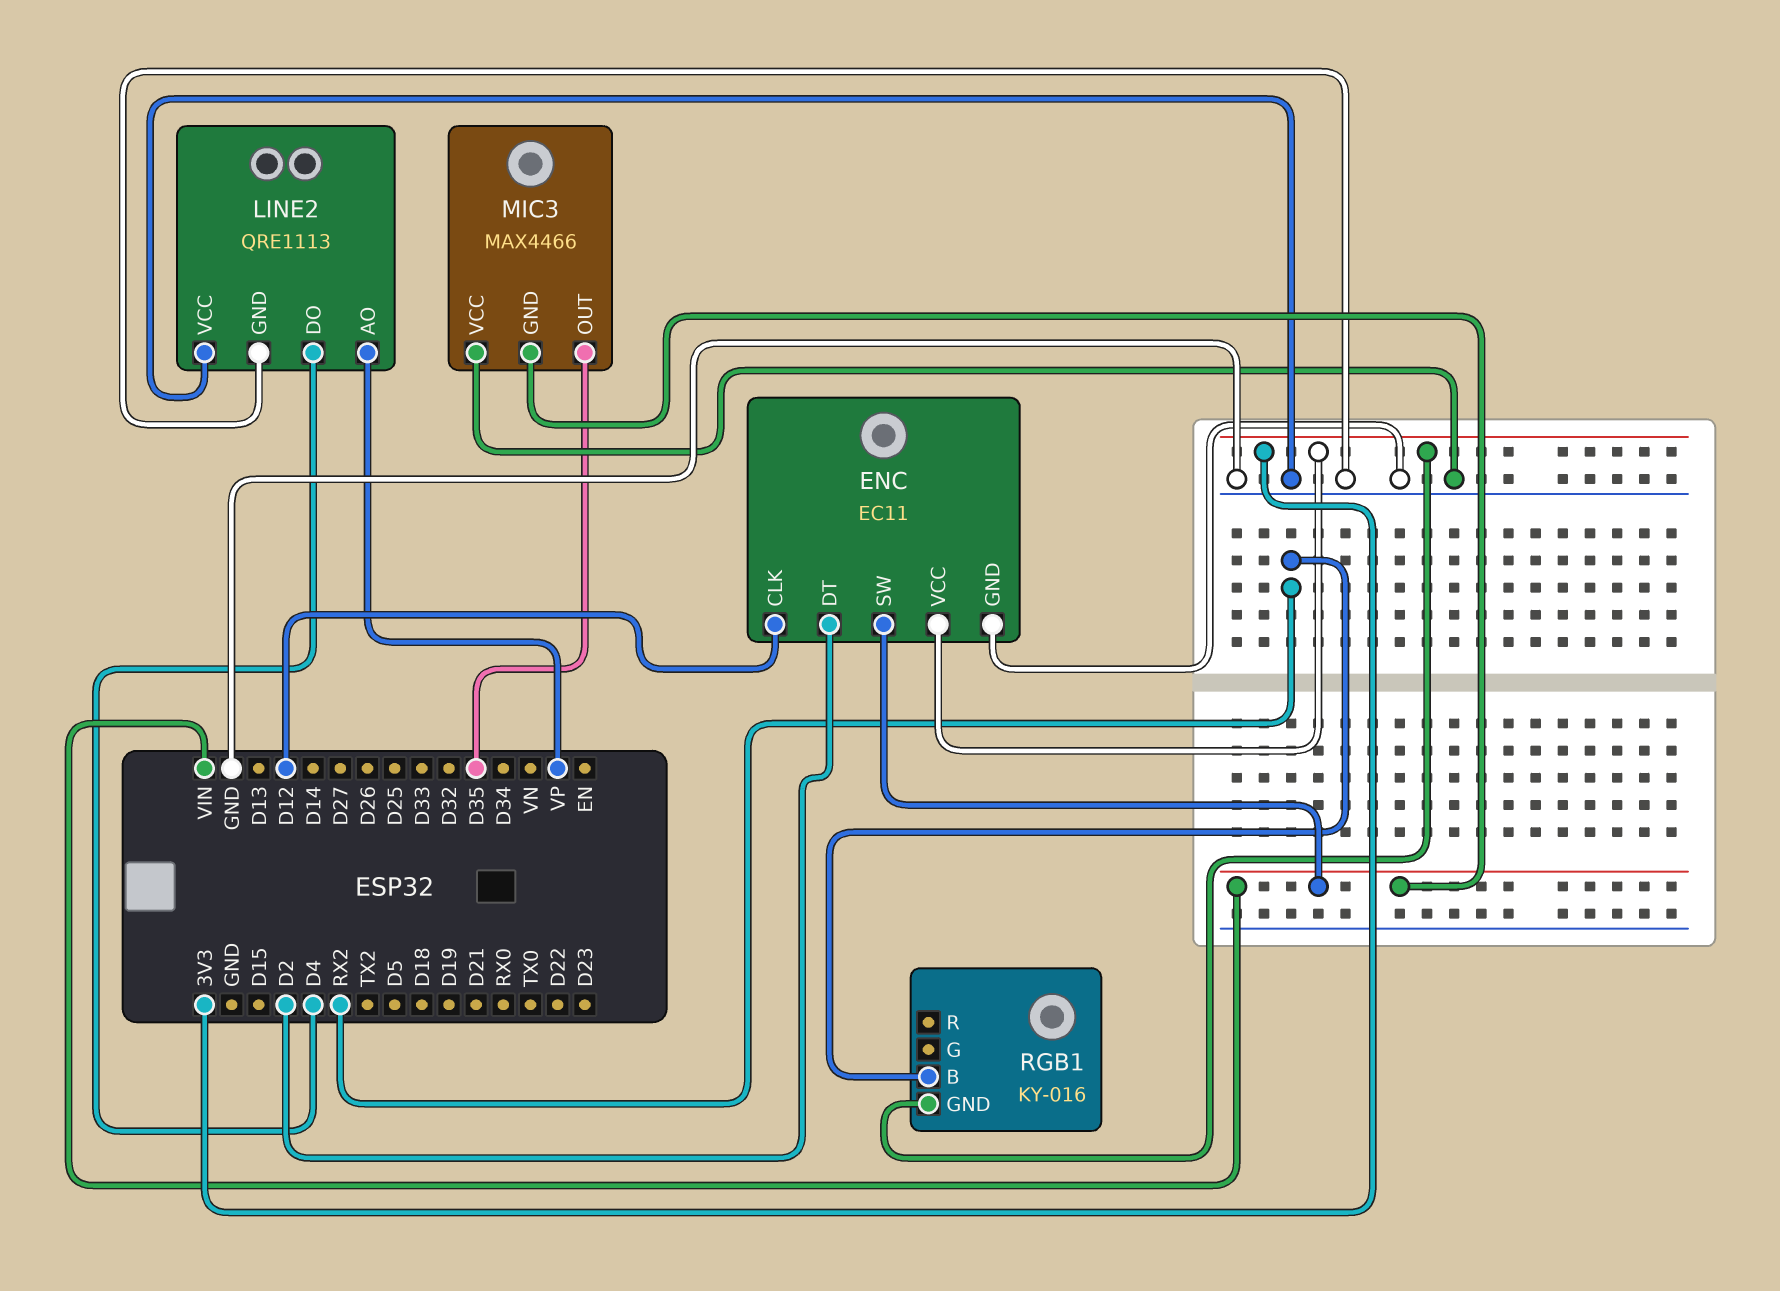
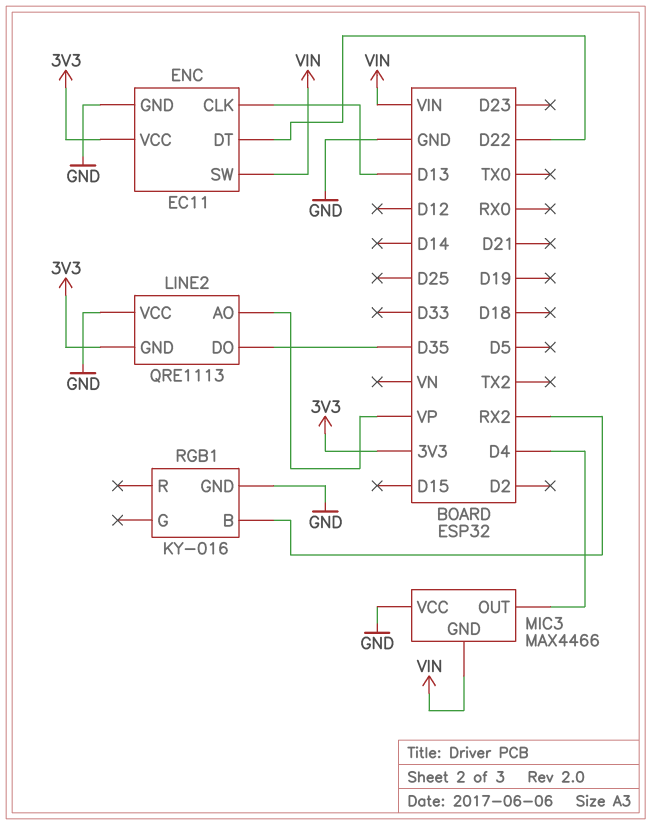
ENC pin CLK: D12 -> D13
ENC pin DT: D2 -> D22
LINE2 pin DO: D4 -> D35
LINE2 pin GND: GND -> 3V3
MIC3 pin OUT: D35 -> D4
RGB1 pin GND: 3V3 -> GND

